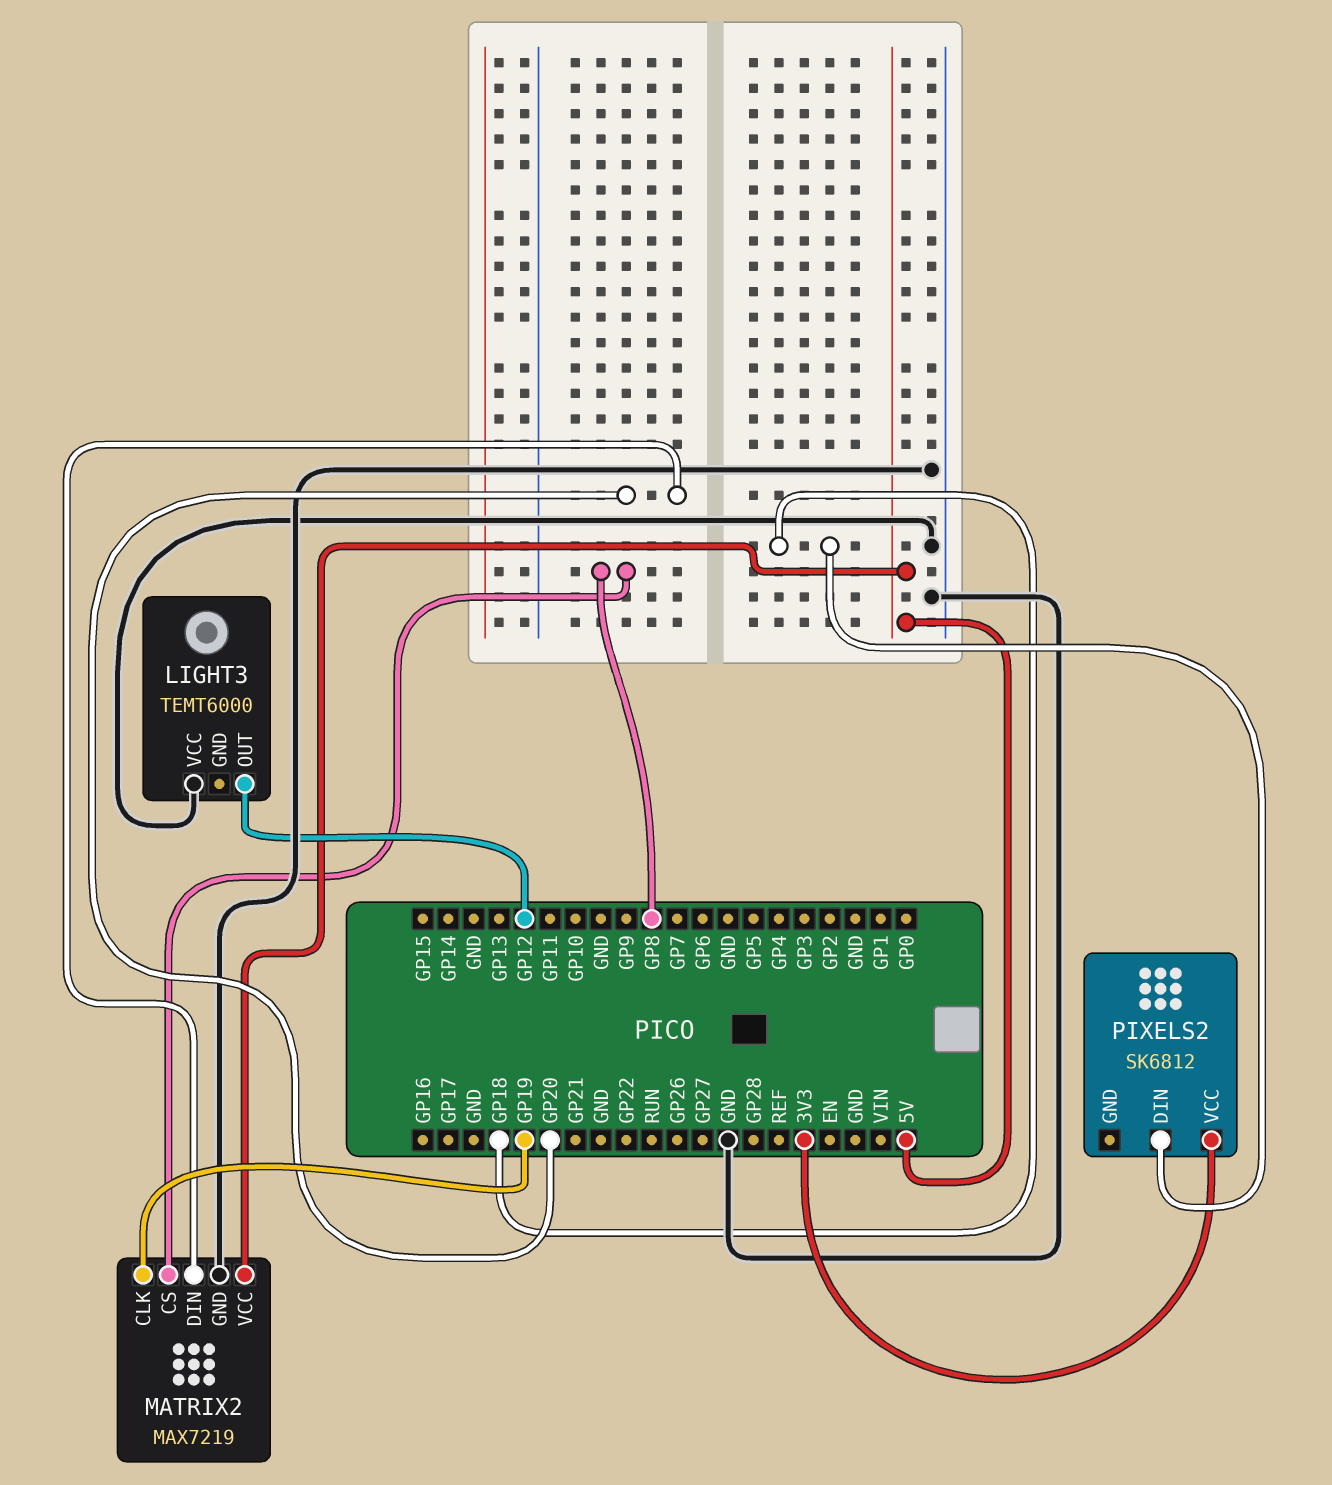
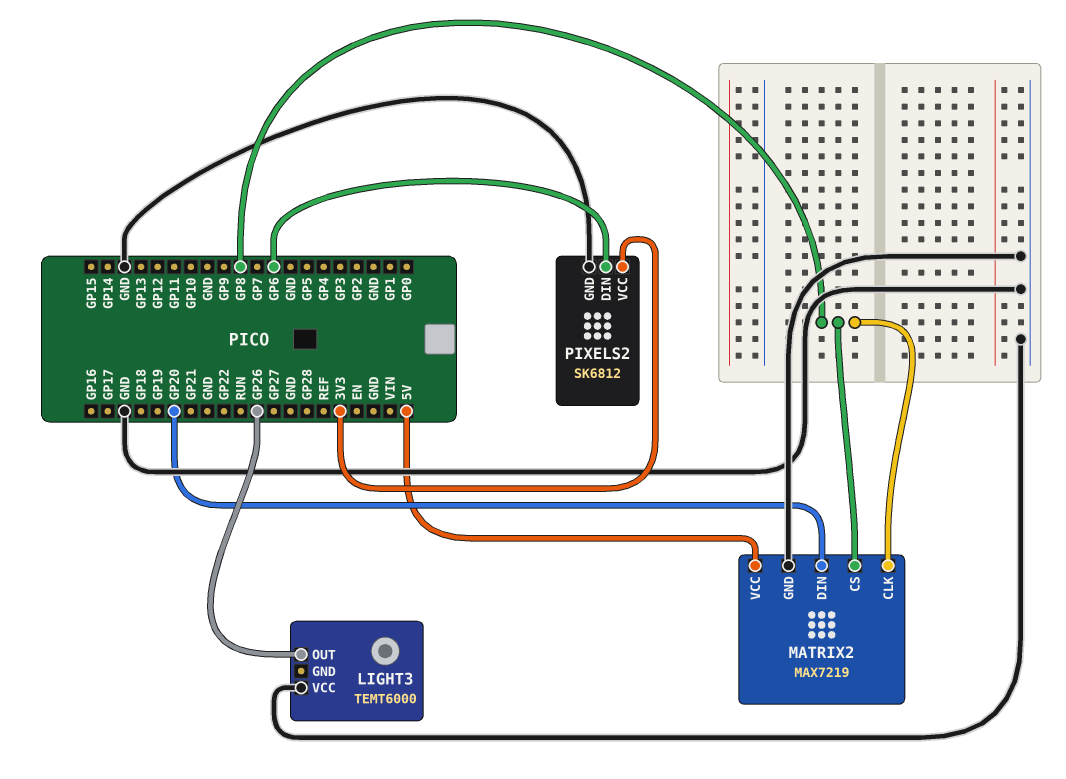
LIGHT3 pin OUT: GP12 -> GP26
MATRIX2 pin CLK: GP19 -> GP8
PIXELS2 pin DIN: GP18 -> GP6
PIXELS2 pin GND: none -> GND

